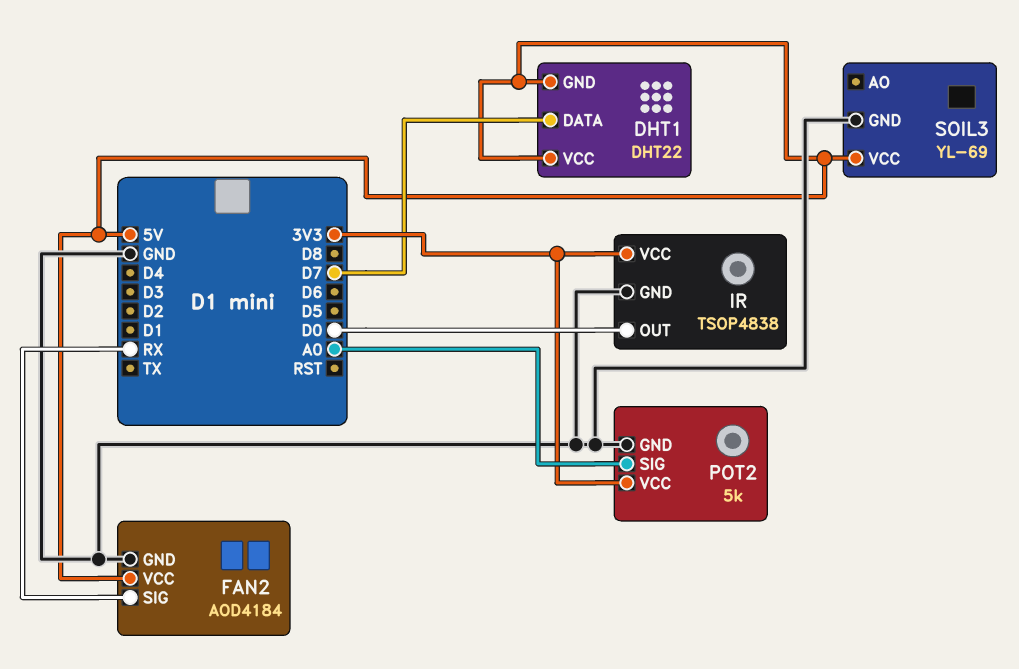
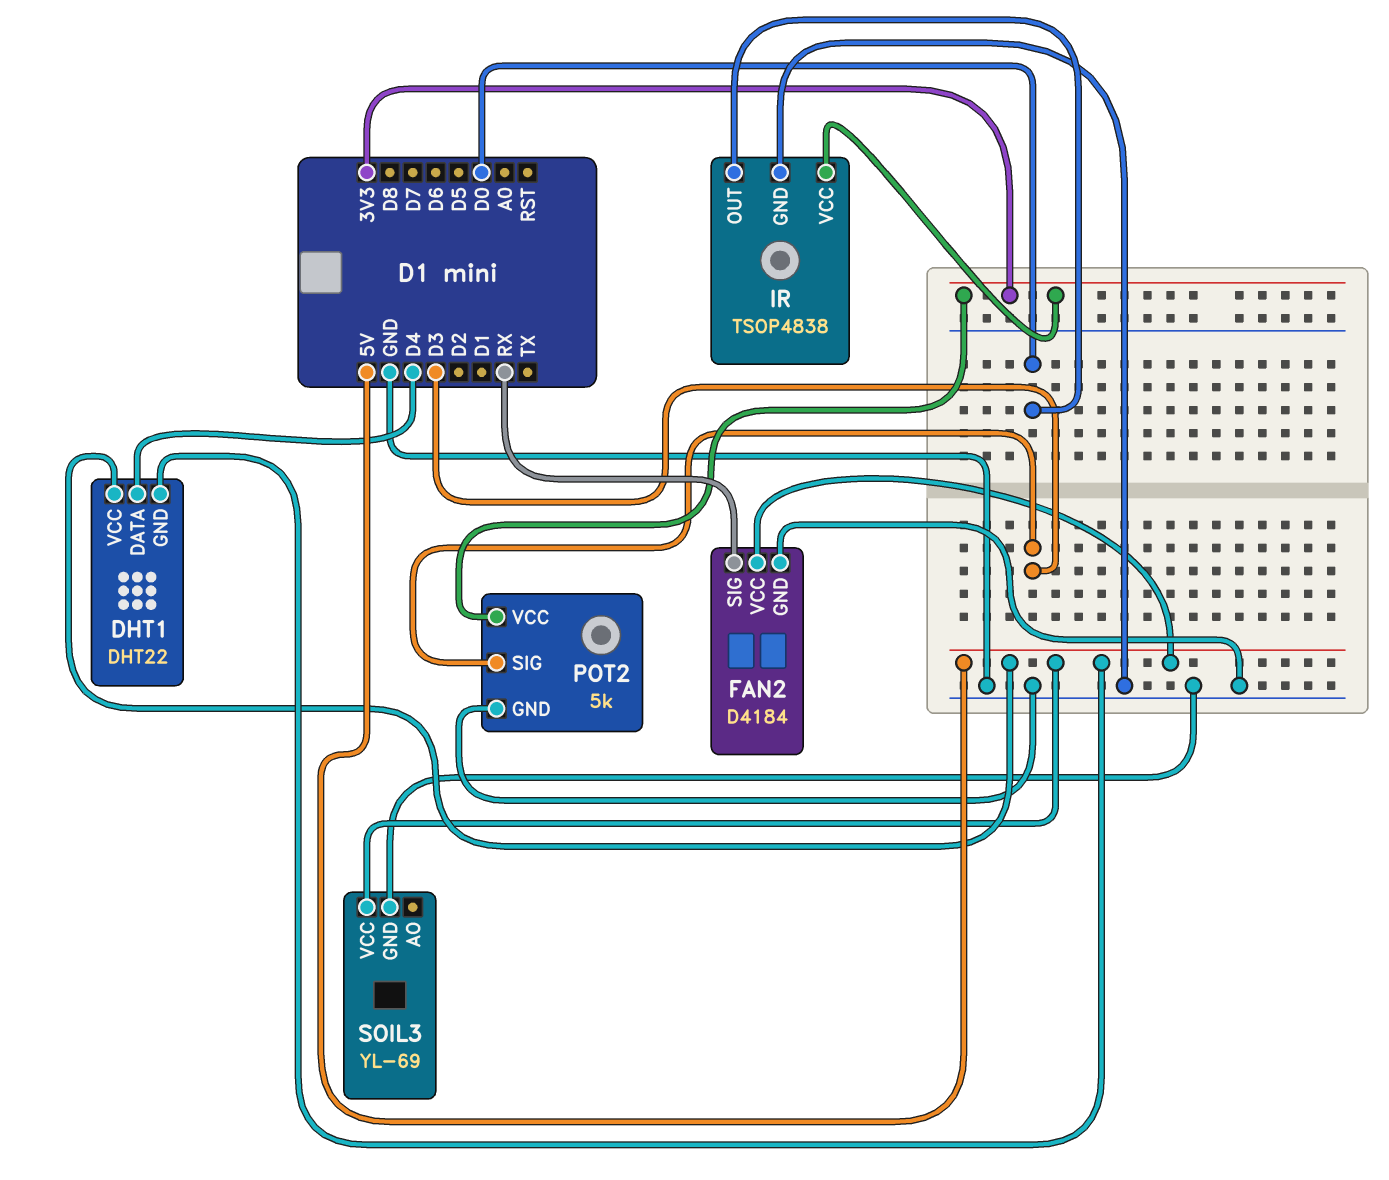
DHT1 pin DATA: D7 -> D4
FAN2: AOD4184 -> D4184
POT2 pin SIG: A0 -> D3

